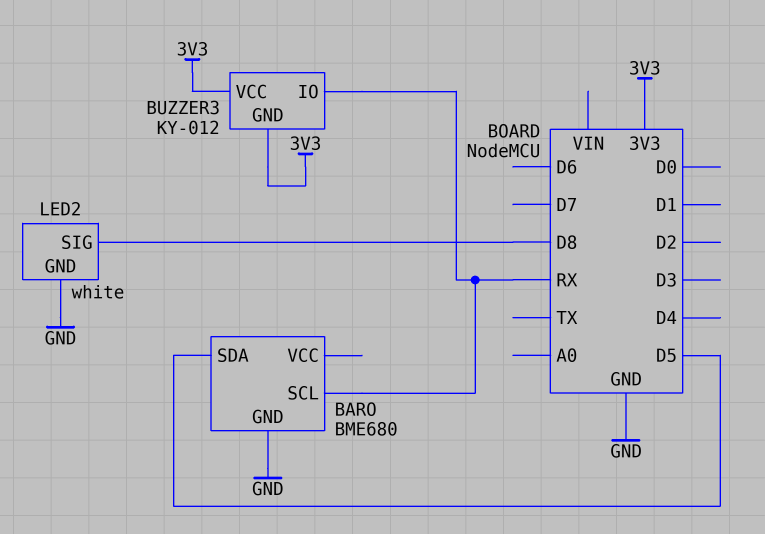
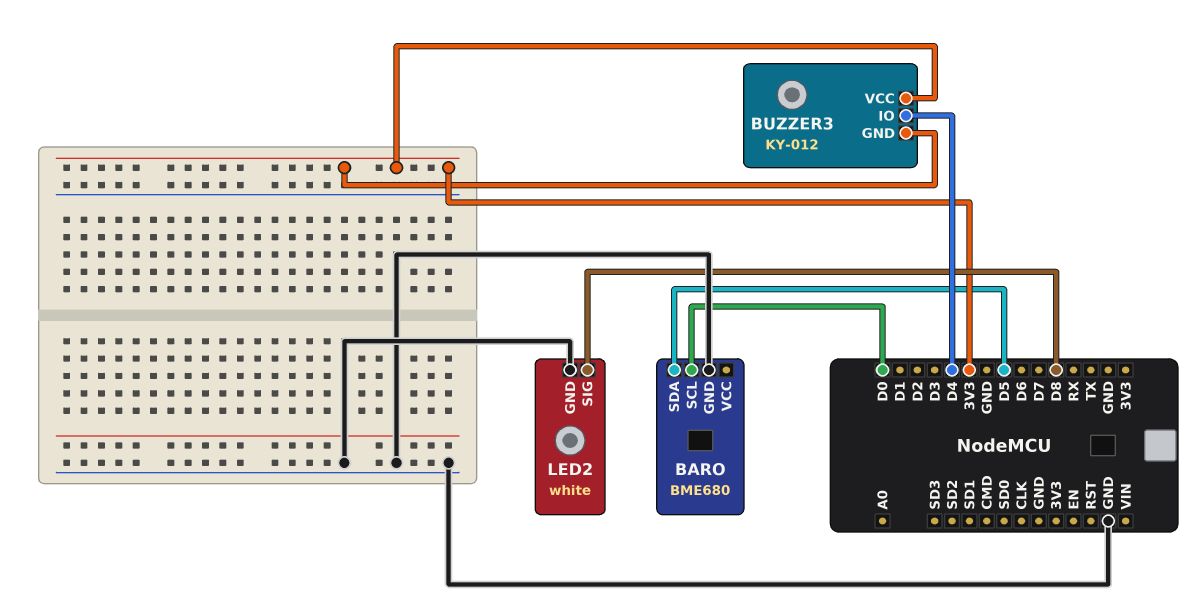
BARO pin SCL: RX -> D0
BUZZER3 pin IO: RX -> D4

